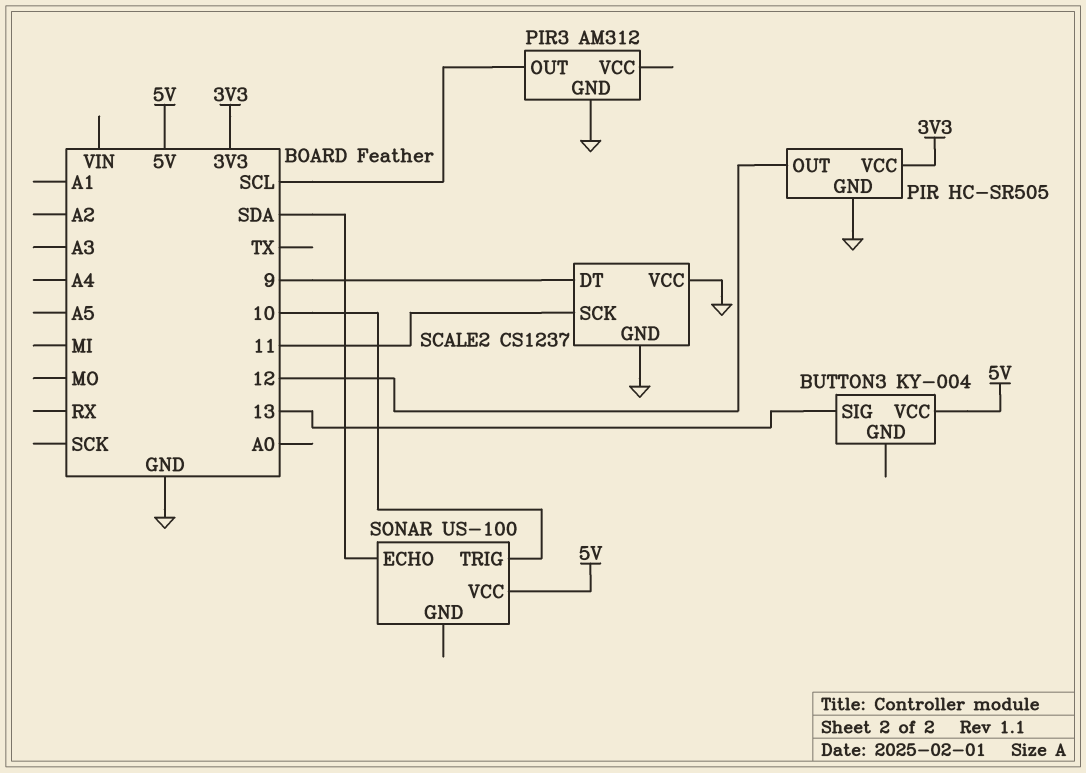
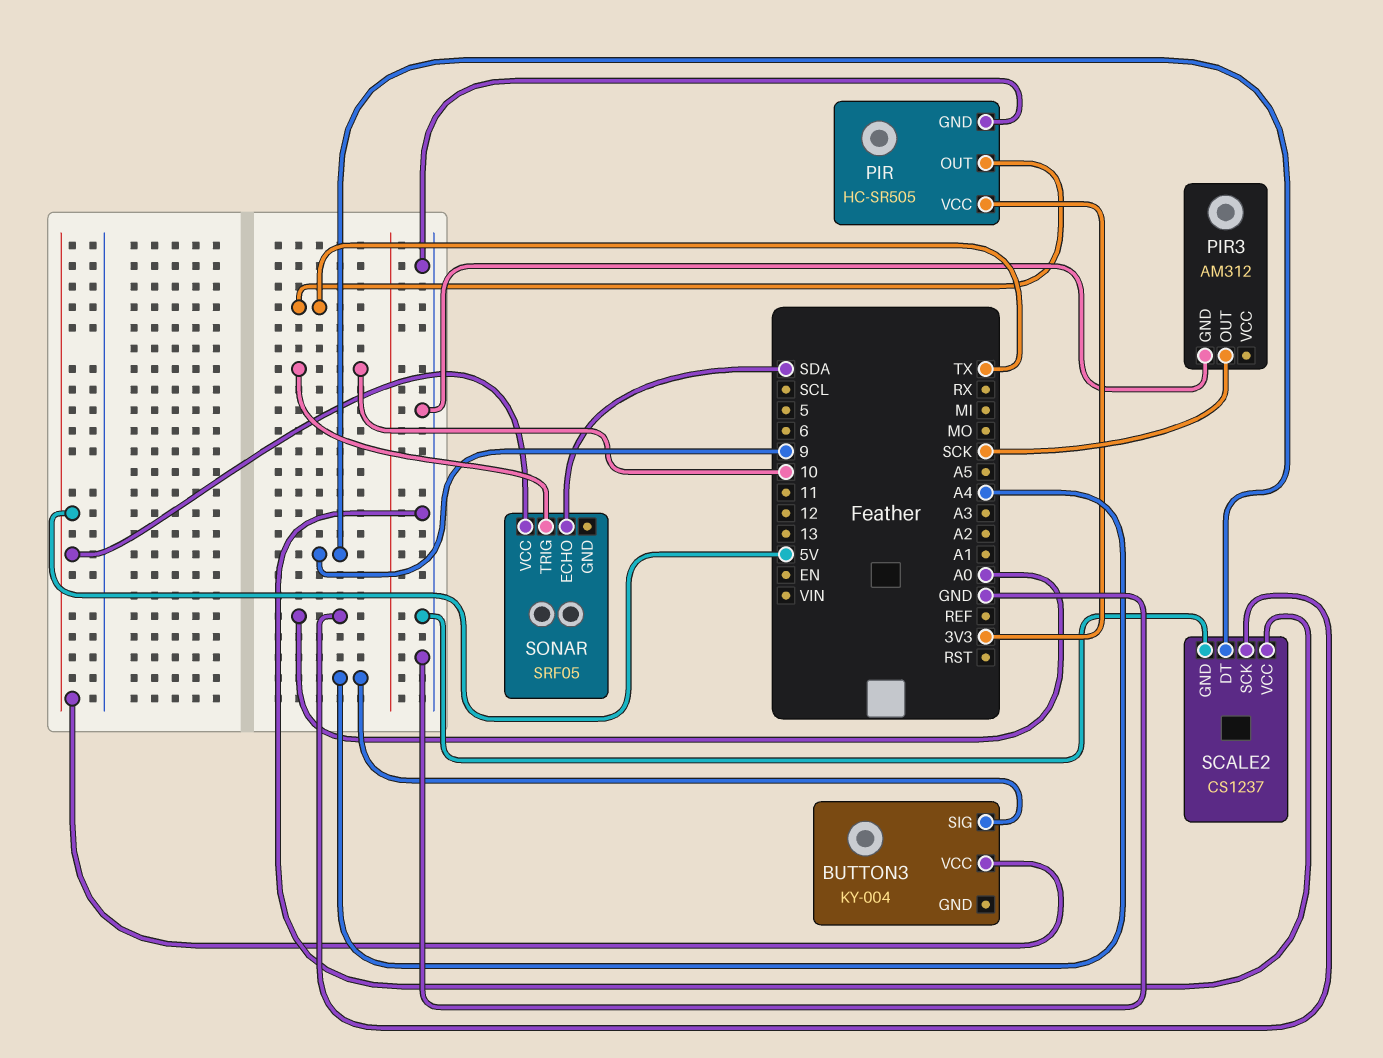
BUTTON3 pin SIG: 13 -> A4
PIR pin OUT: 12 -> TX
PIR3 pin OUT: SCL -> SCK
SCALE2 pin SCK: 11 -> A0
SONAR: US-100 -> SRF05

